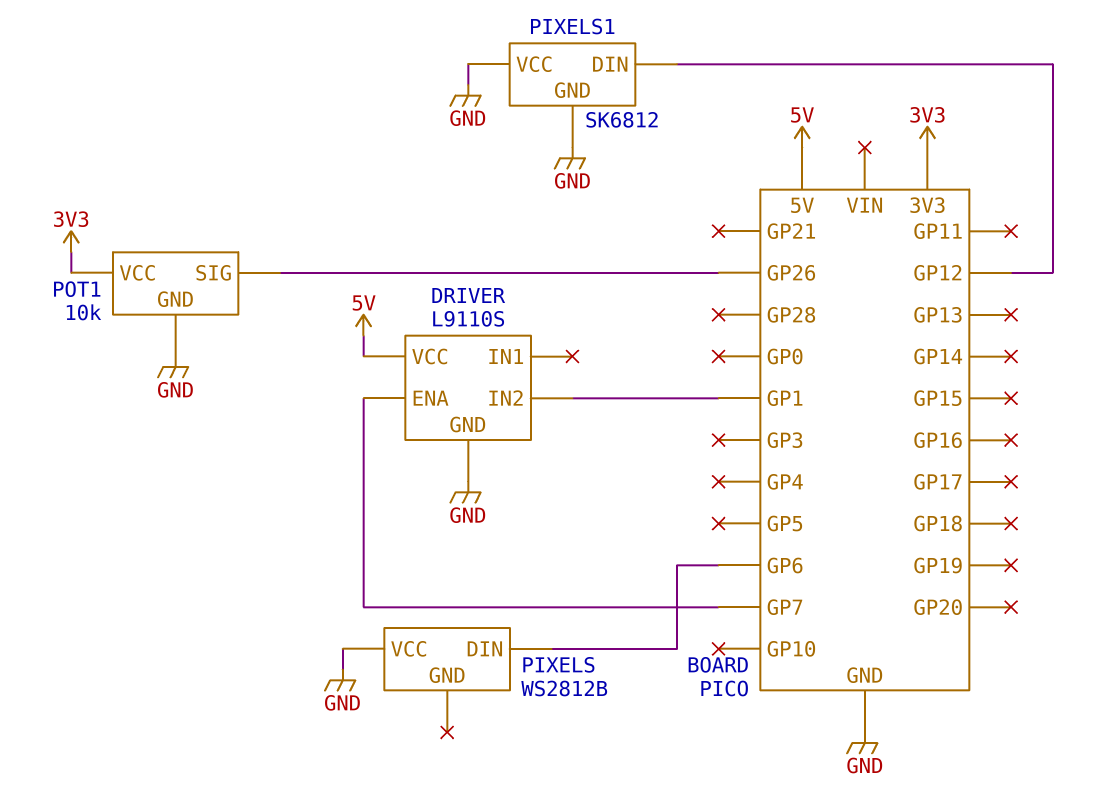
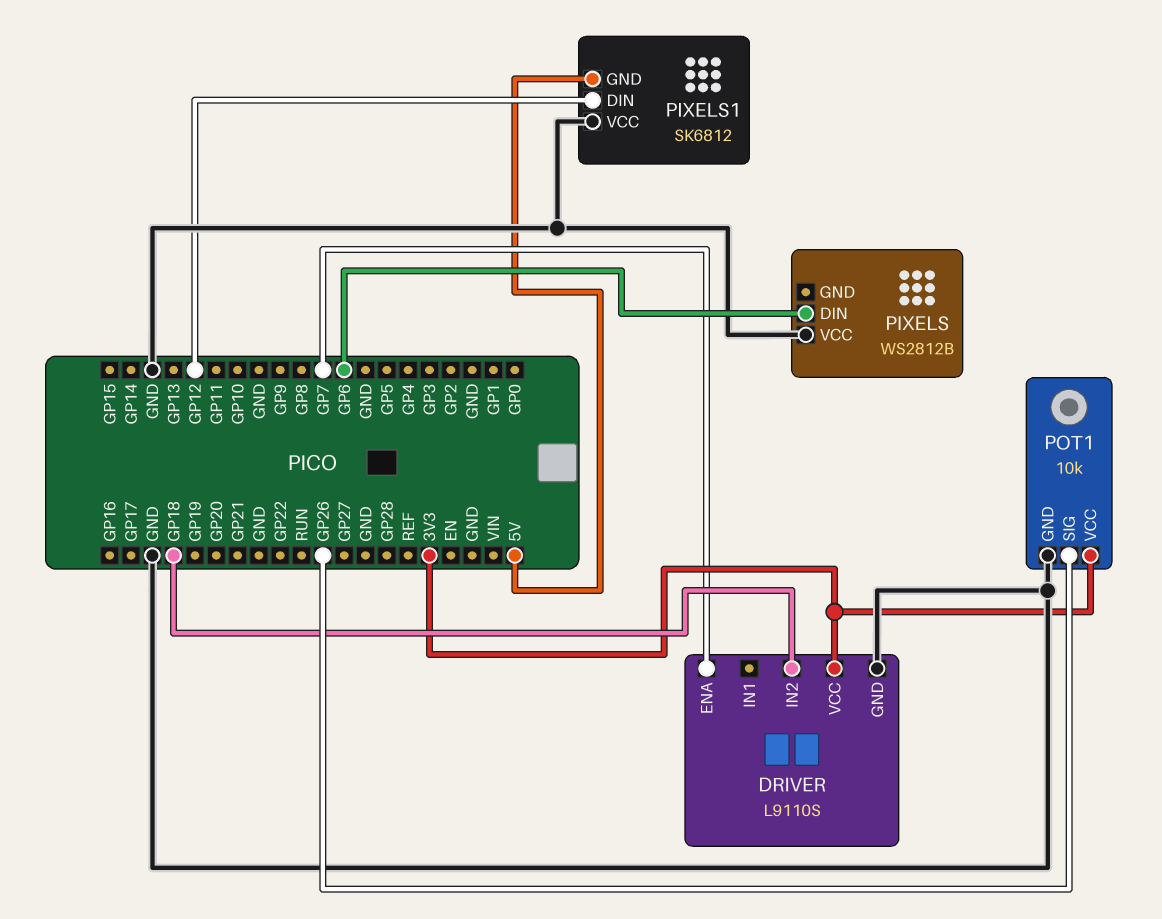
DRIVER pin IN2: GP1 -> GP18
DRIVER pin VCC: 5V -> 3V3
PIXELS1 pin GND: GND -> 5V

